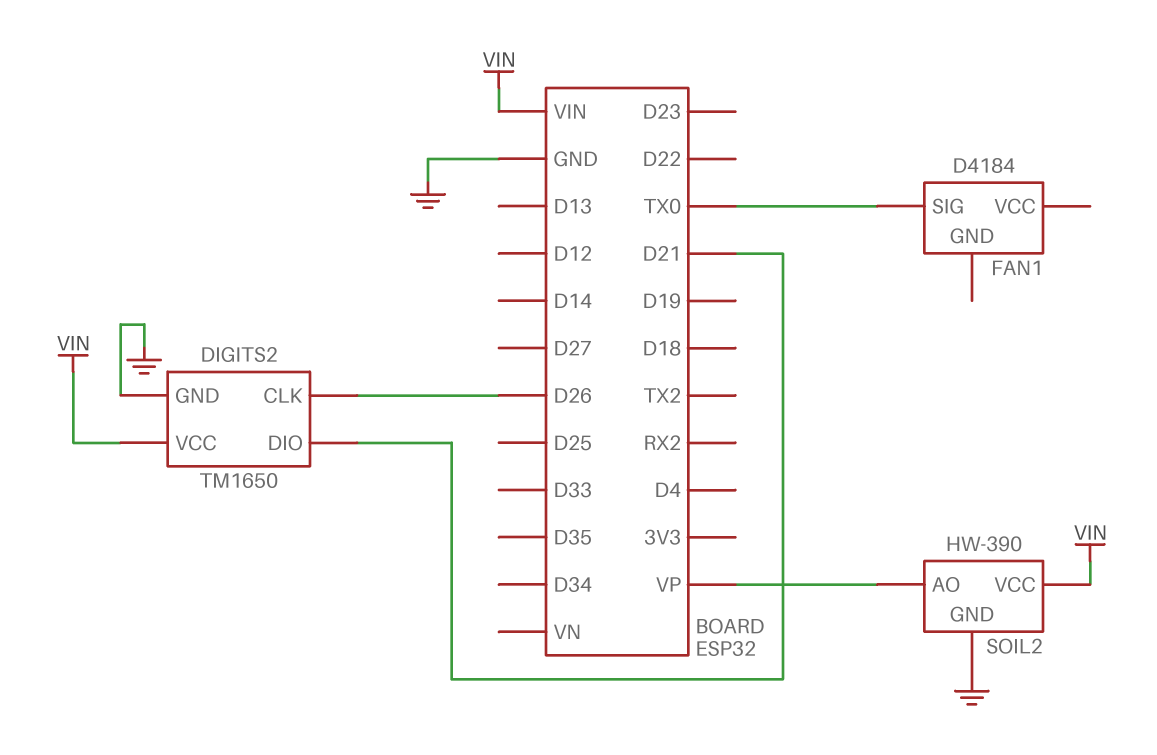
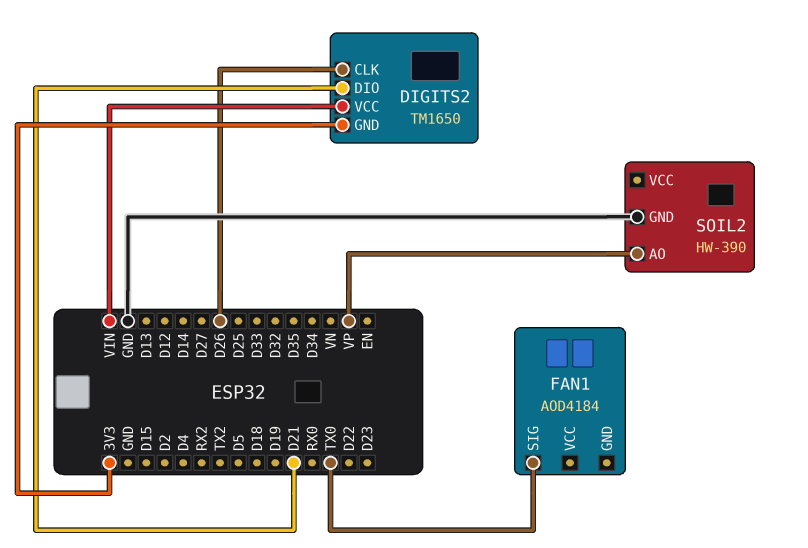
DIGITS2 pin GND: GND -> 3V3
FAN1: D4184 -> AOD4184
SOIL2 pin VCC: VIN -> none

